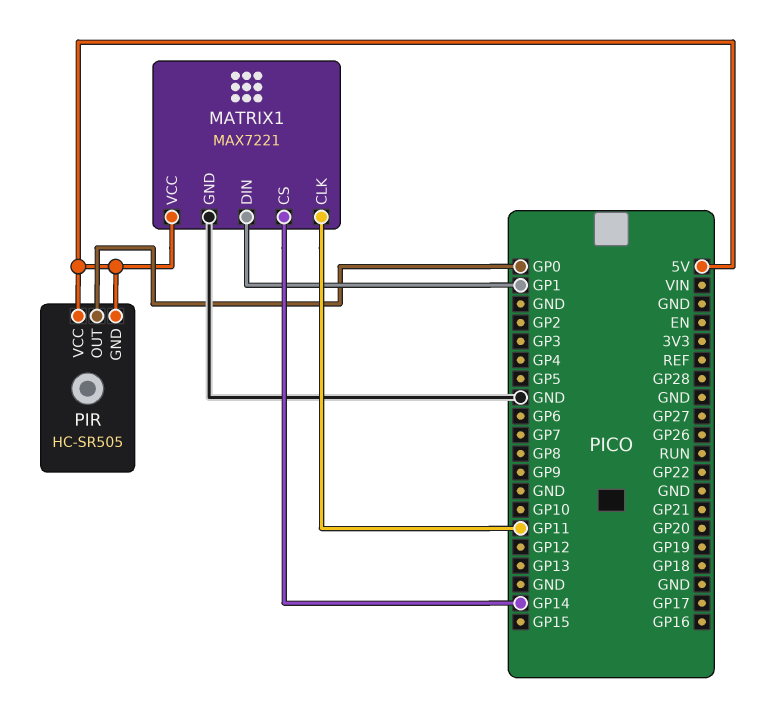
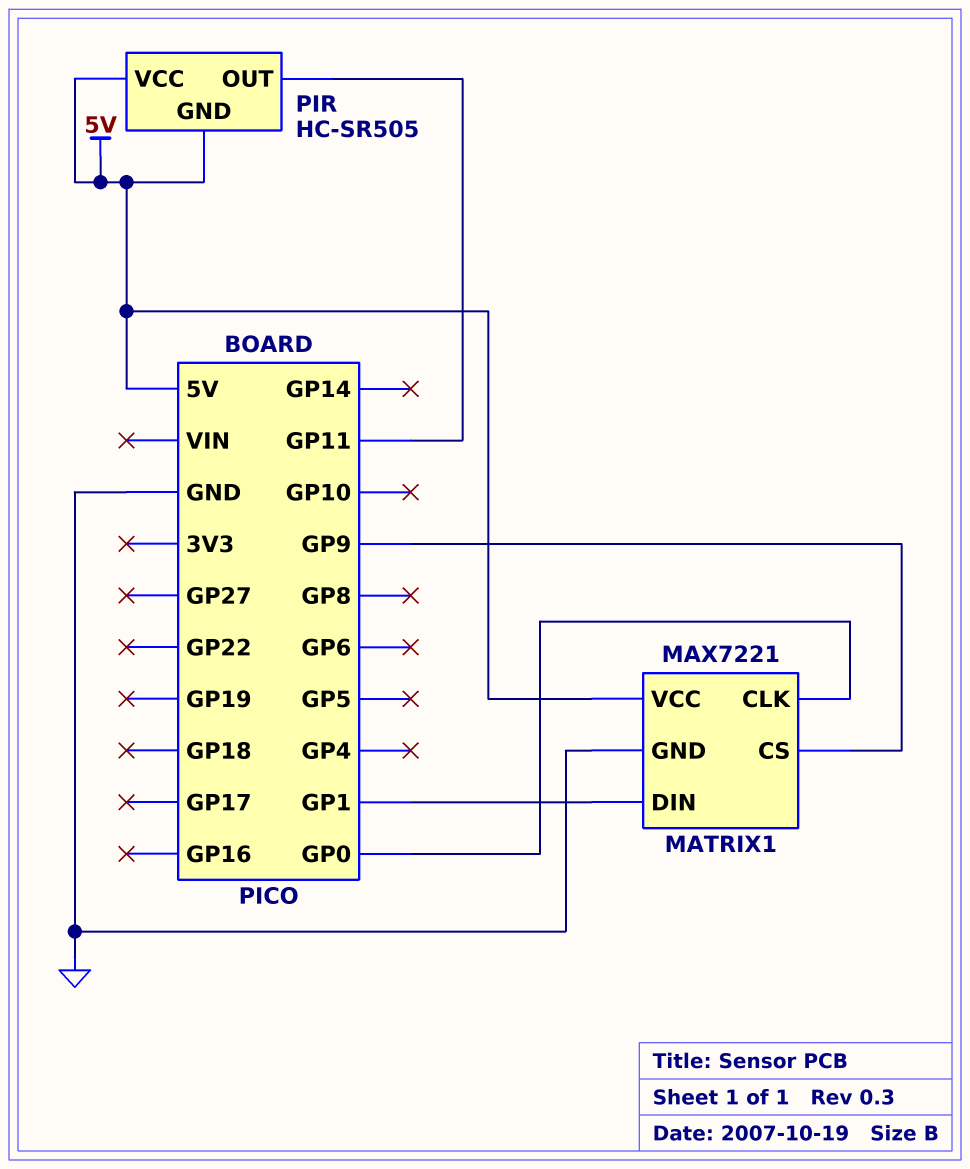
MATRIX1 pin CLK: GP11 -> GP0
MATRIX1 pin CS: GP14 -> GP9
PIR pin OUT: GP0 -> GP11

